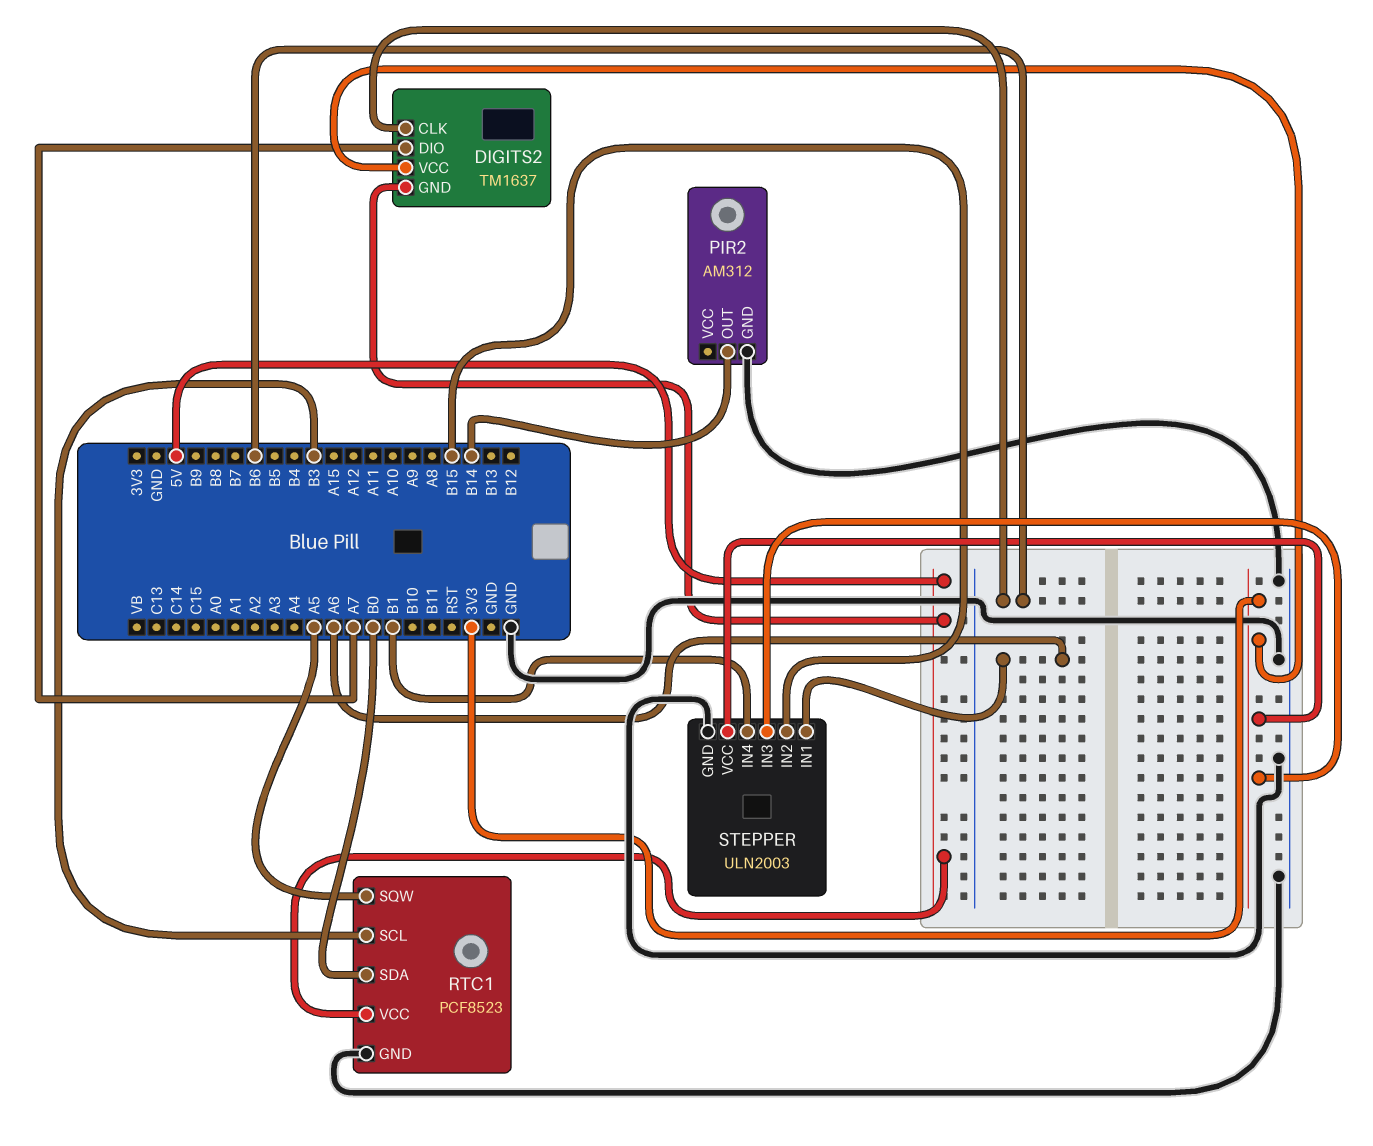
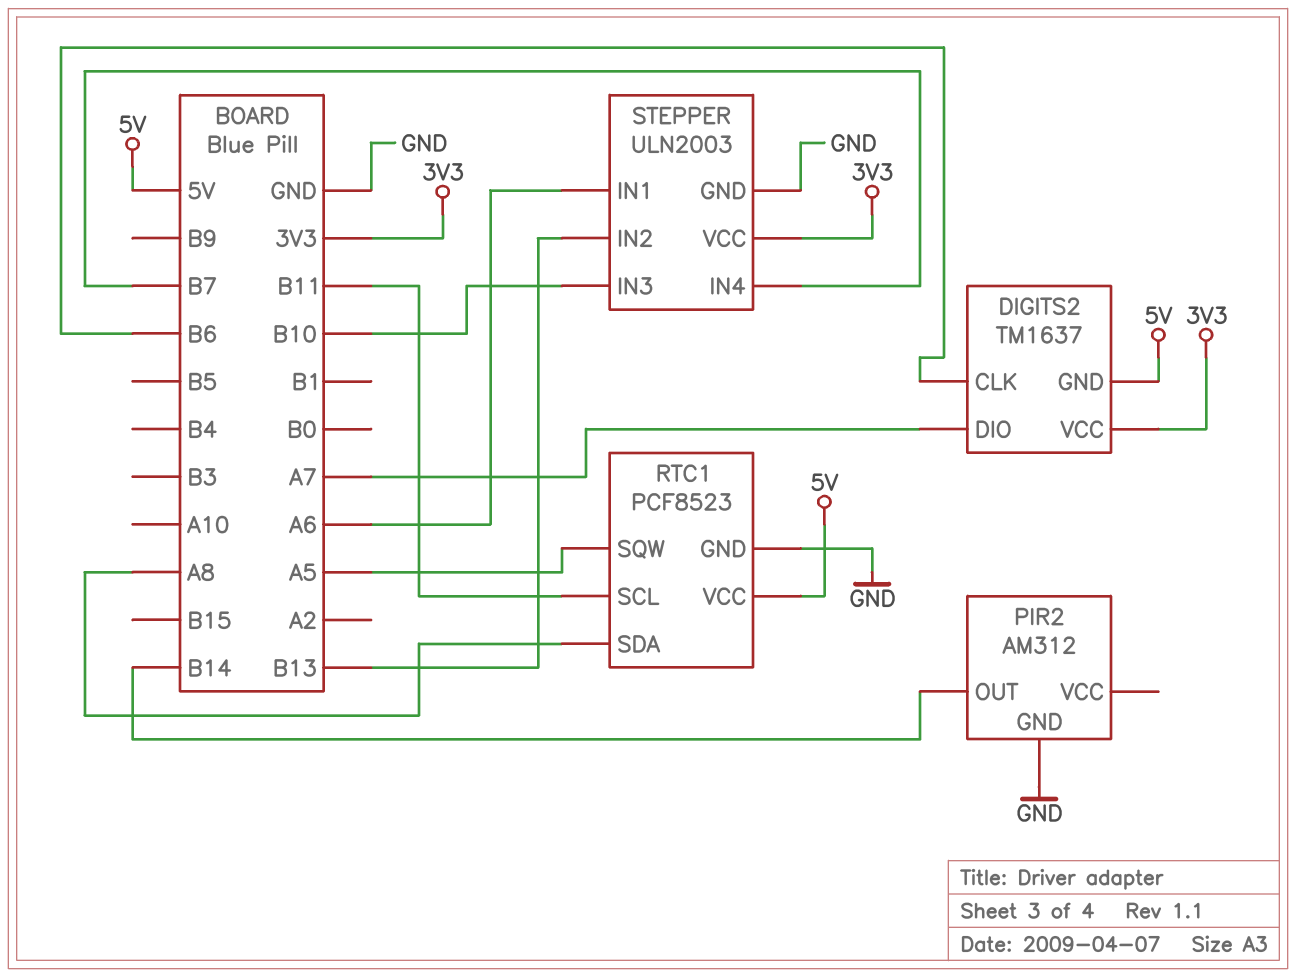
RTC1 pin SCL: B3 -> B11
RTC1 pin SDA: B0 -> A8
STEPPER pin IN2: B15 -> B13
STEPPER pin IN3: 3V3 -> B10
STEPPER pin IN4: B1 -> B7

